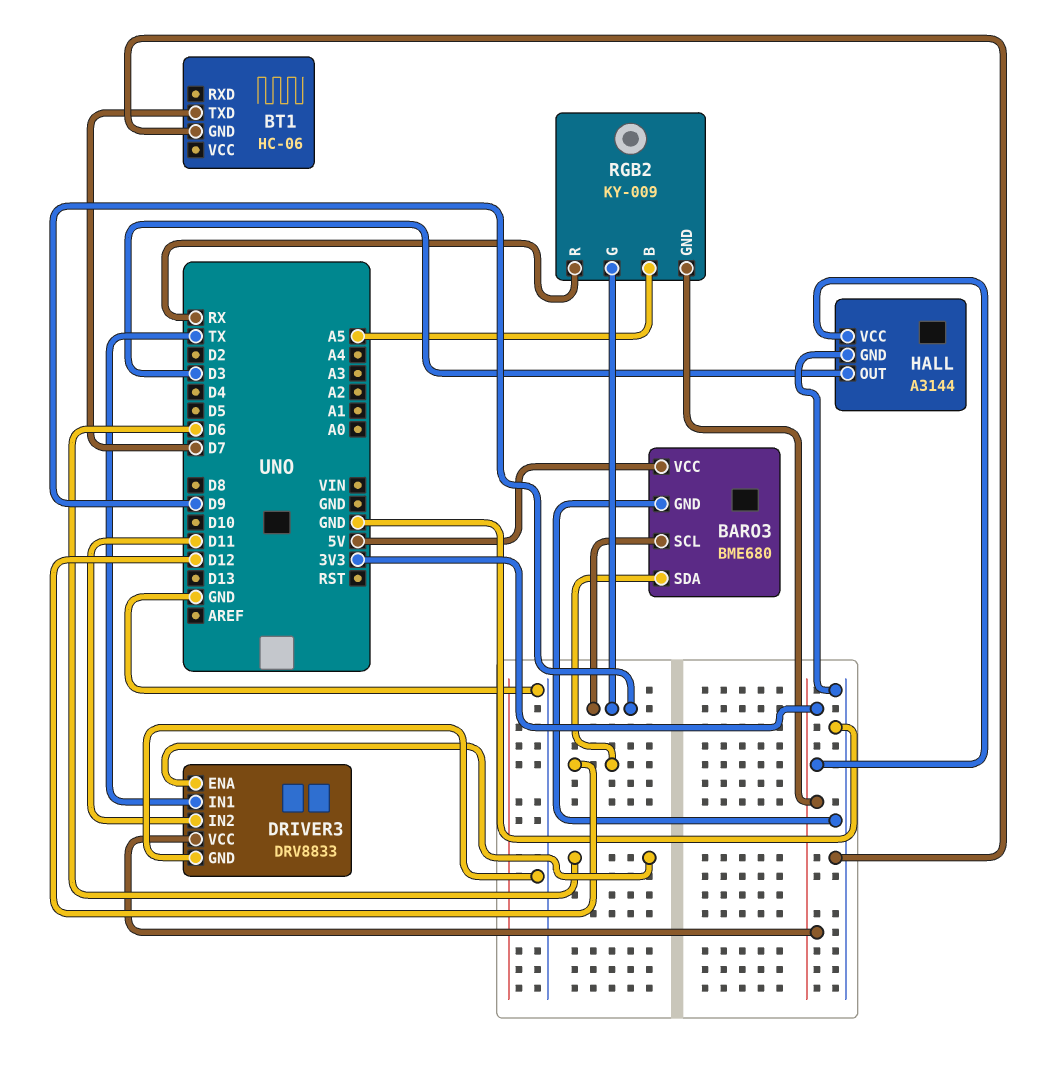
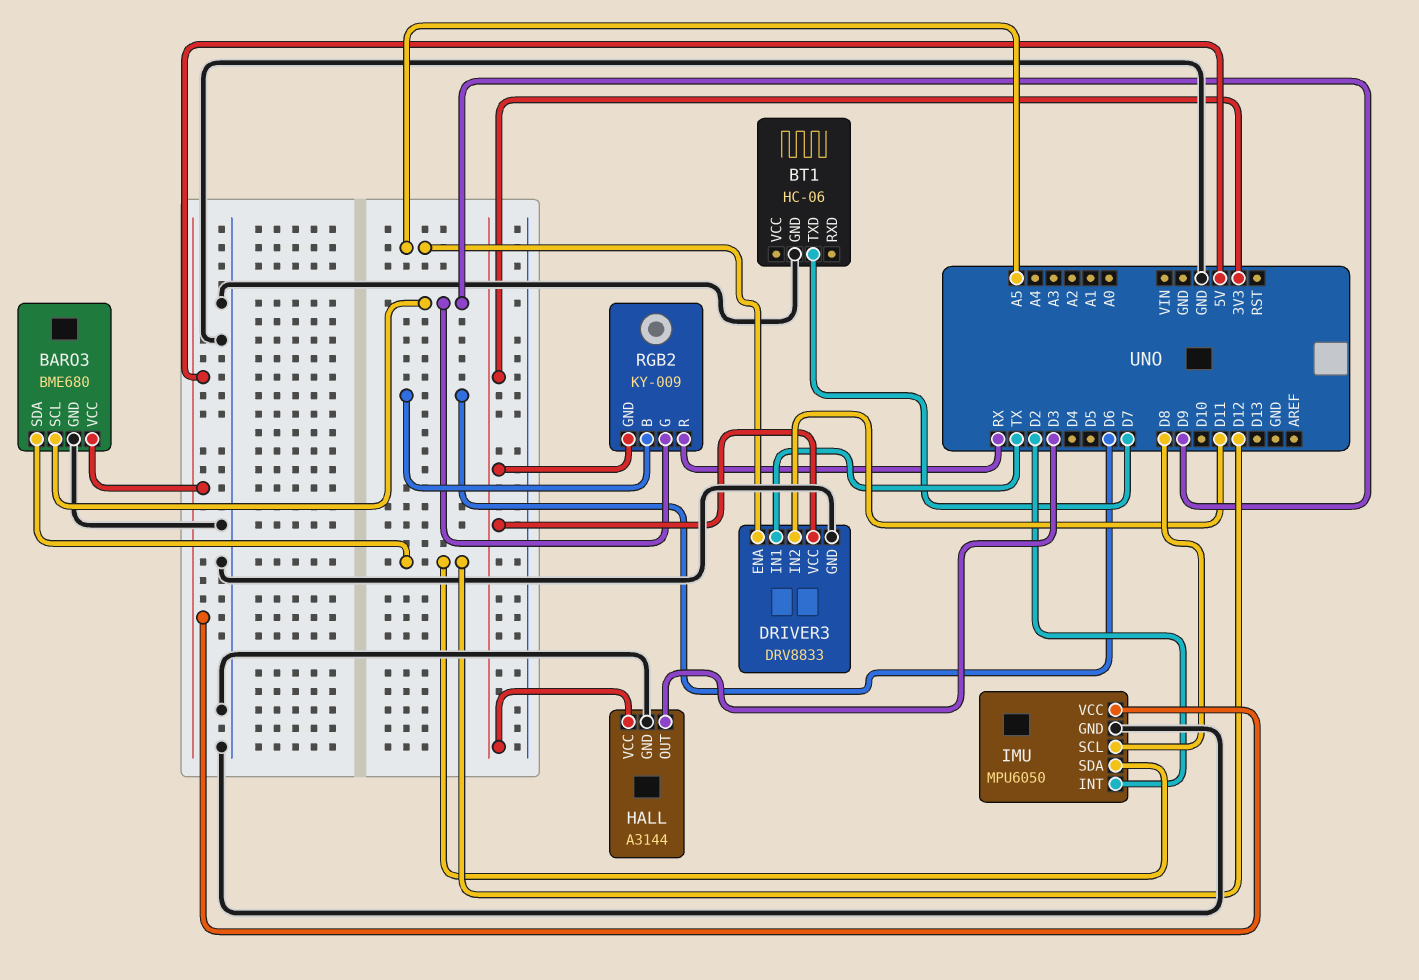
DRIVER3 pin ENA: D6 -> A5
IMU: none -> MPU6050
IMU pin GND: none -> GND
IMU pin INT: none -> D2
IMU pin SCL: none -> D8
IMU pin SDA: none -> D12
IMU pin VCC: none -> 5V
RGB2 pin B: A5 -> D6

